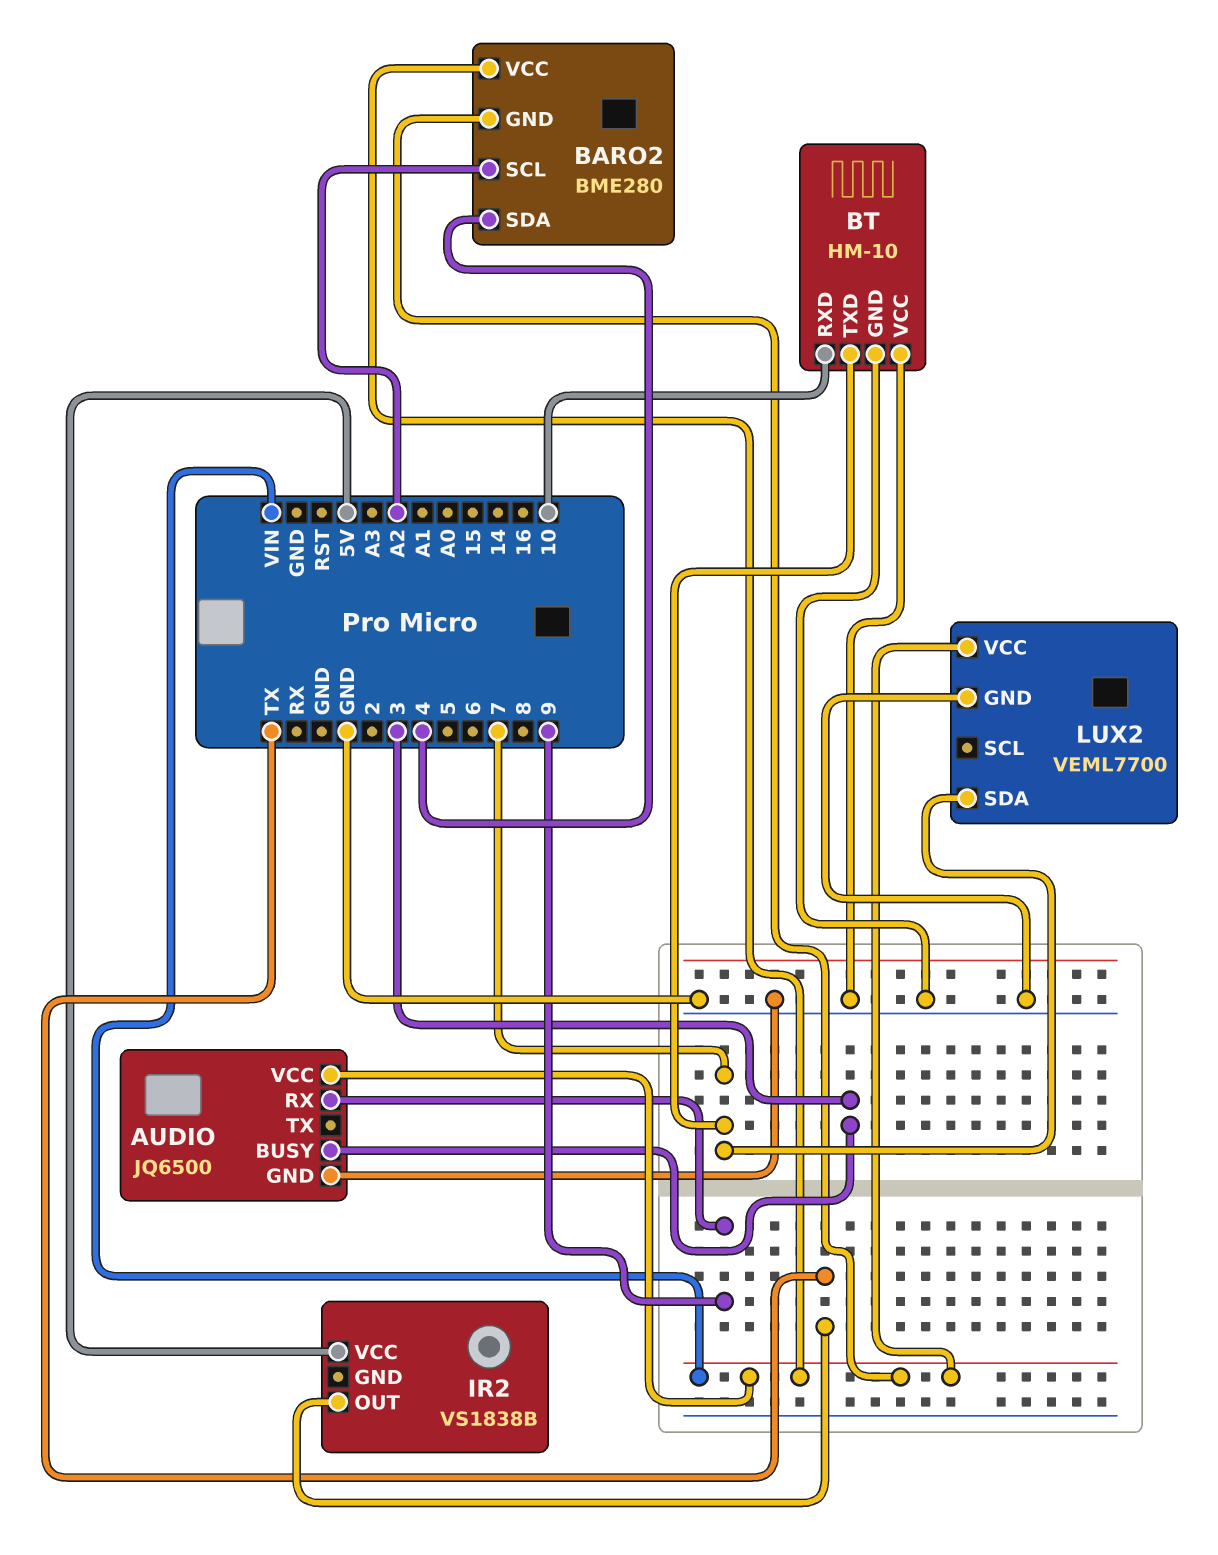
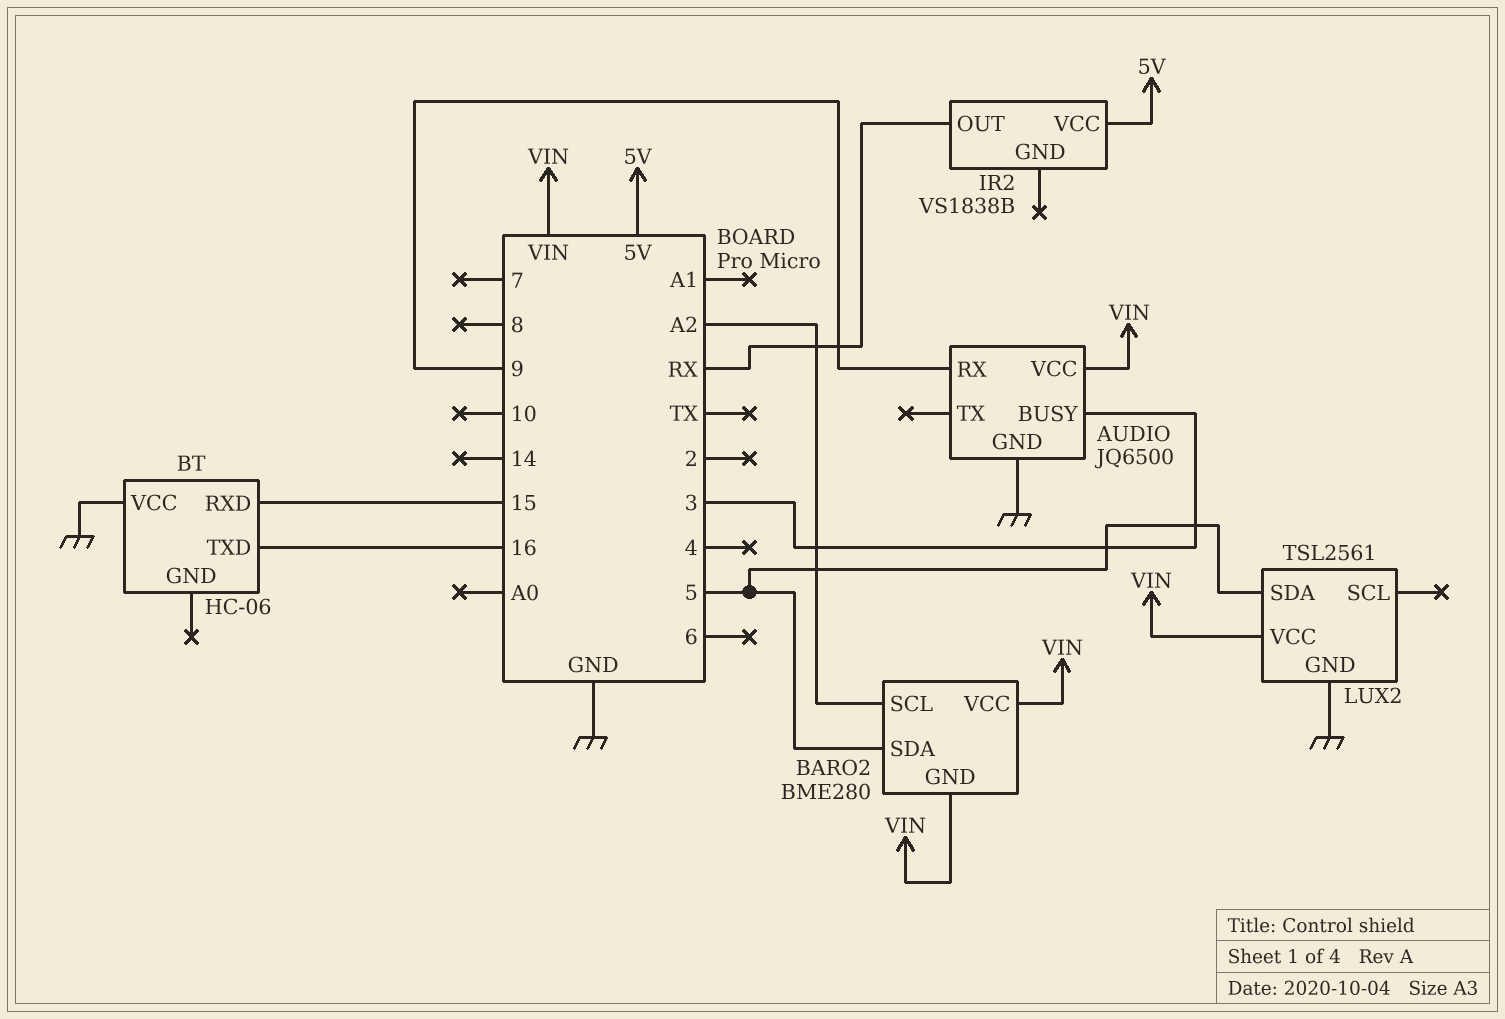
BARO2 pin SDA: 4 -> 5
BT: HM-10 -> HC-06
BT pin GND: GND -> none
BT pin RXD: 10 -> 15
BT pin TXD: 7 -> 16
IR2 pin OUT: TX -> RX
LUX2: VEML7700 -> TSL2561
LUX2 pin SDA: 7 -> 5

